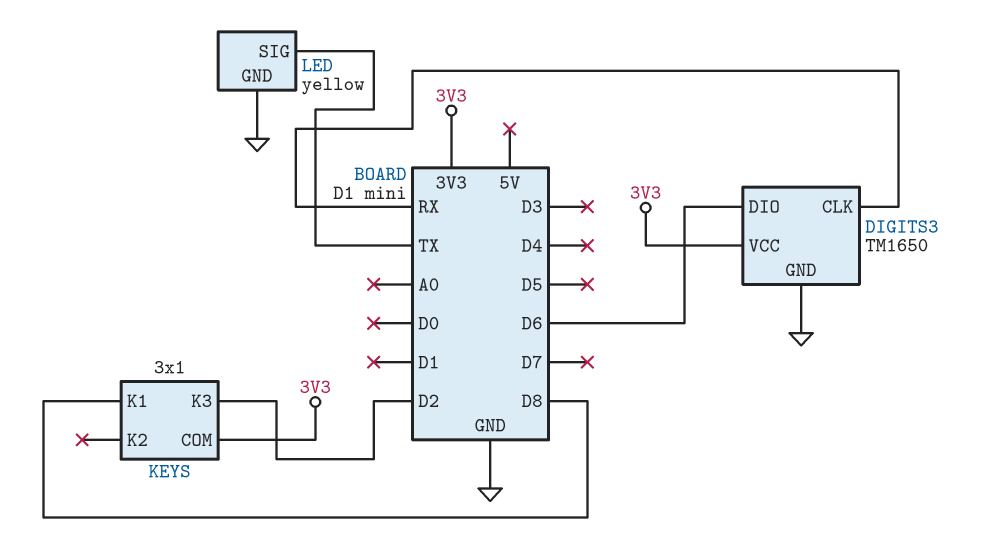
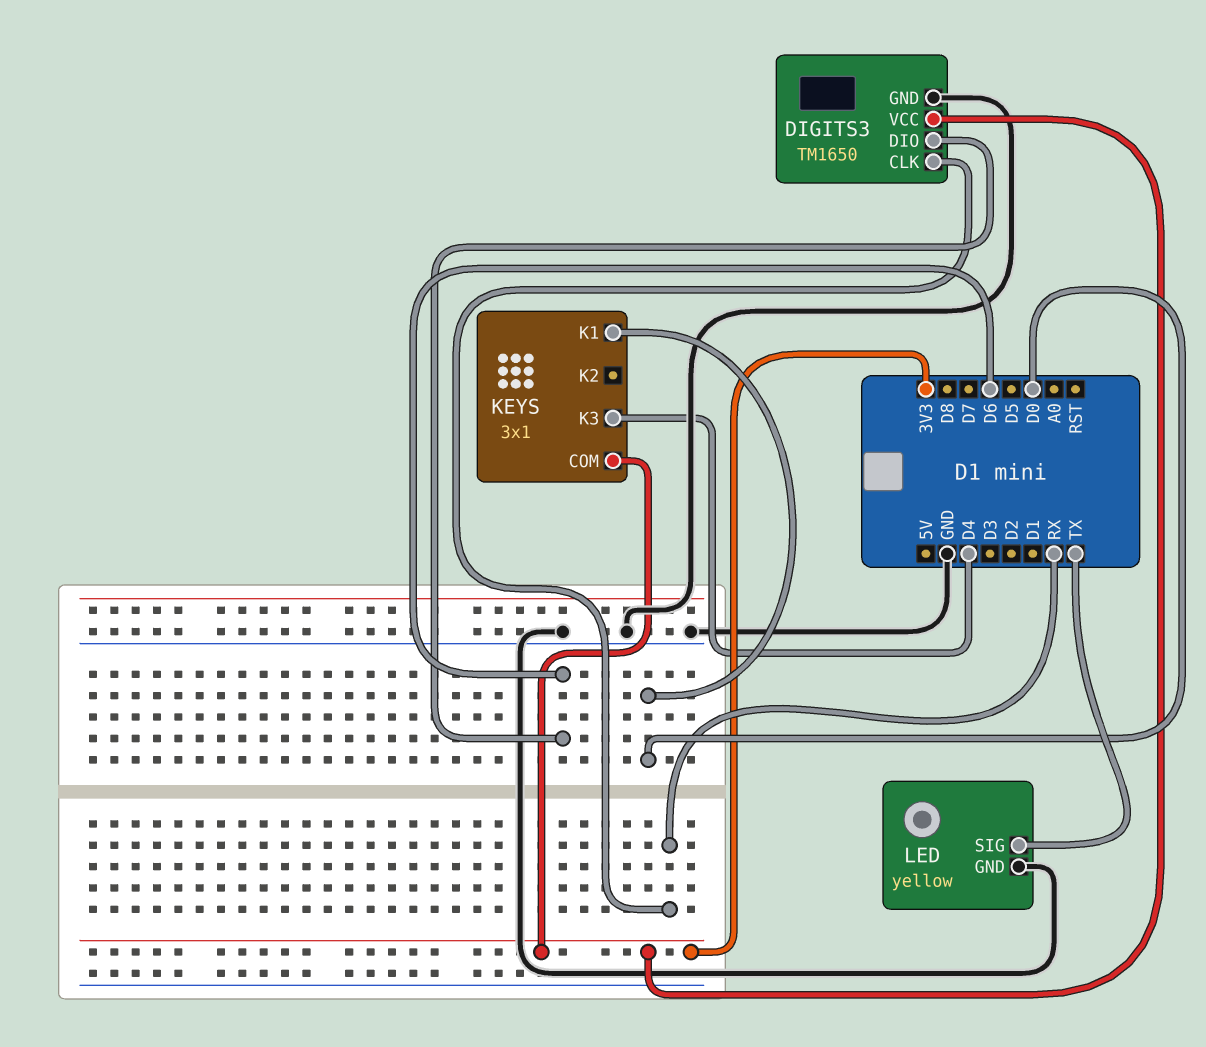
KEYS pin K1: D8 -> D0
KEYS pin K3: D2 -> D4

